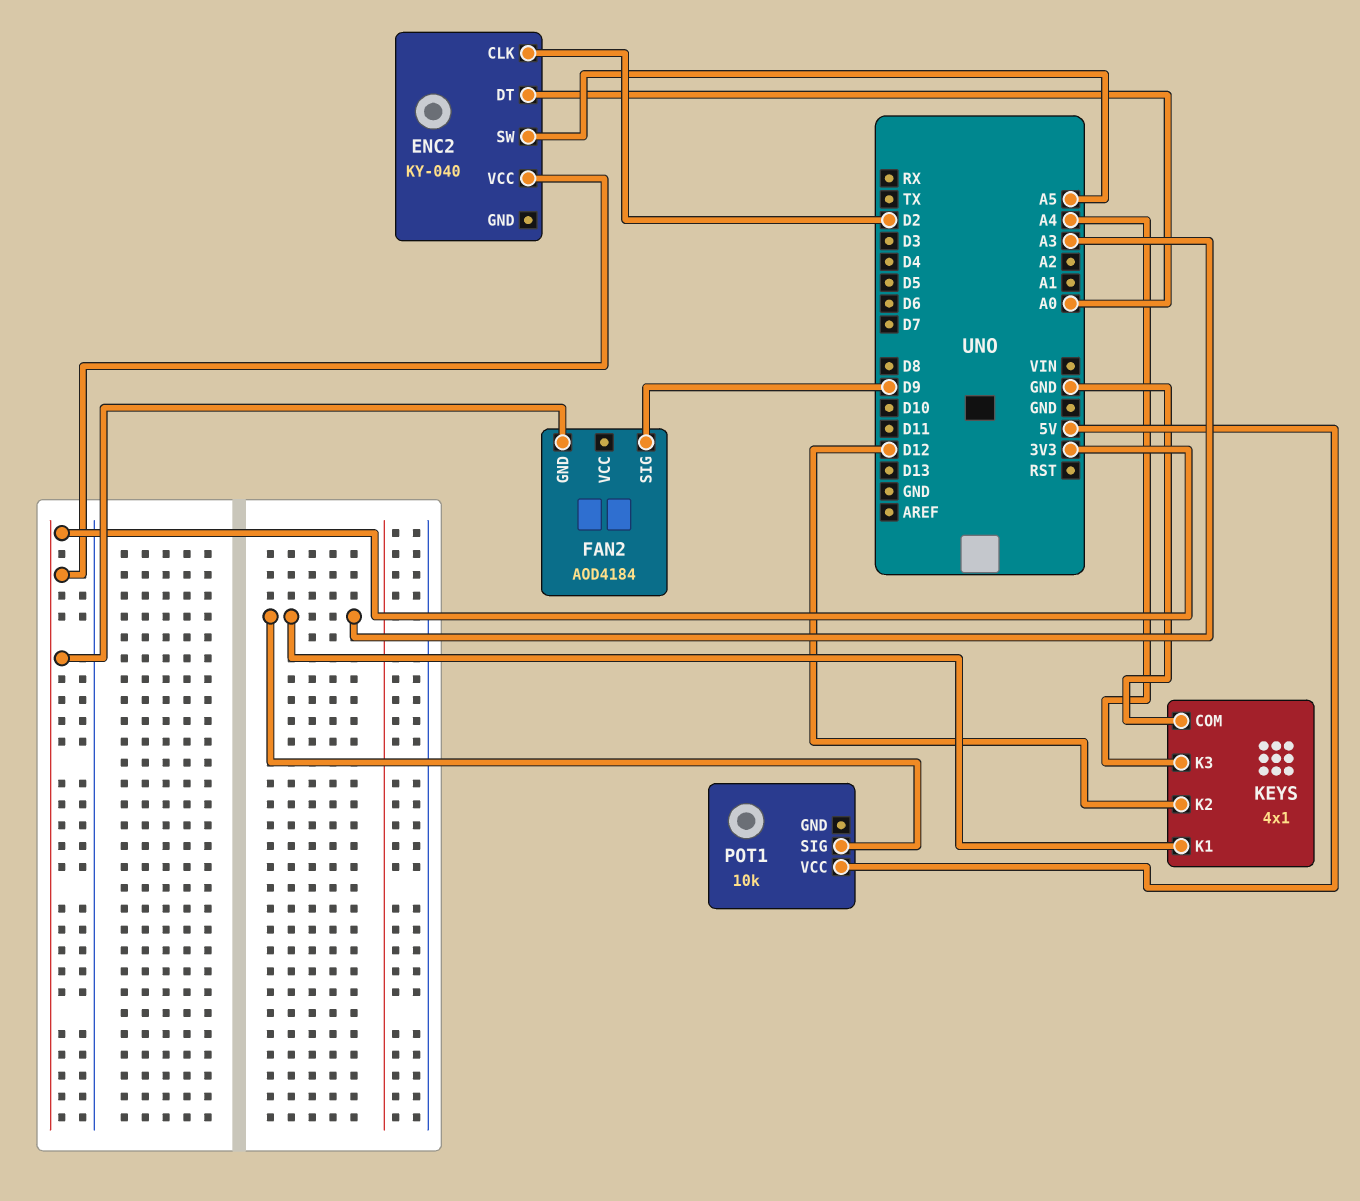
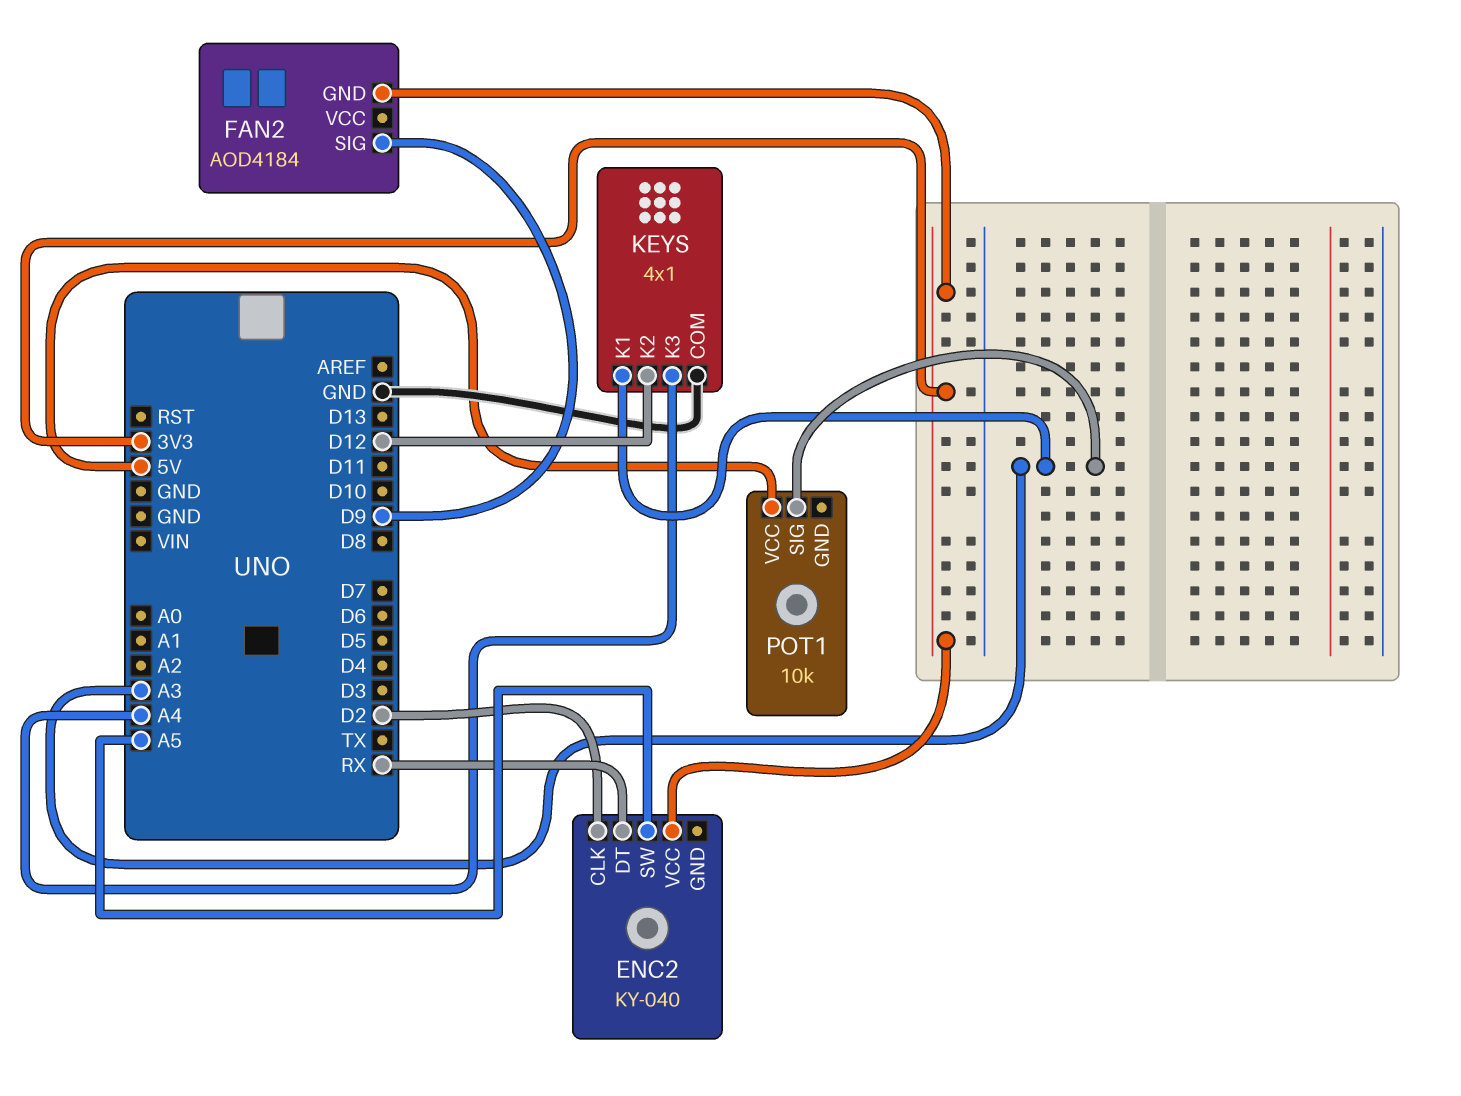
ENC2 pin DT: A0 -> RX

